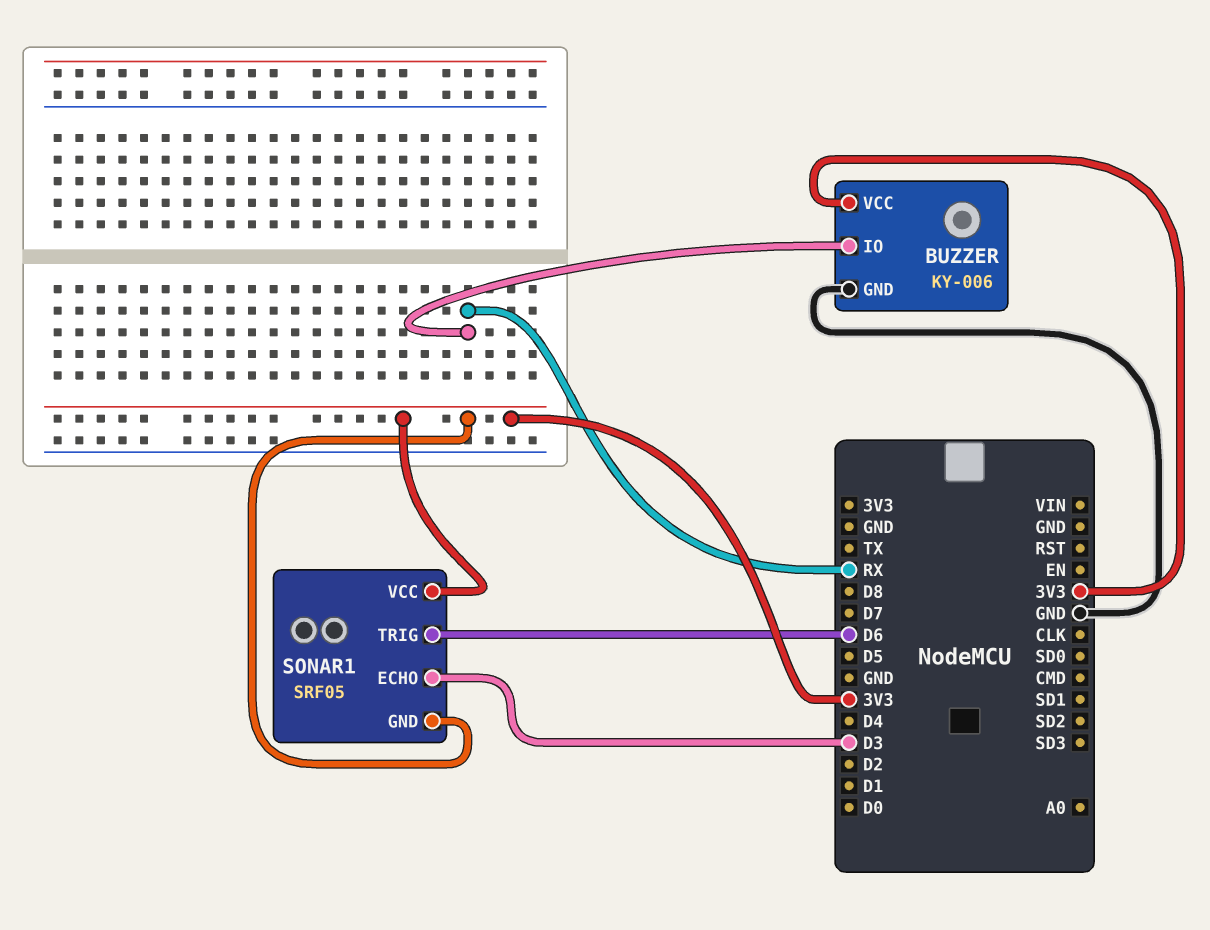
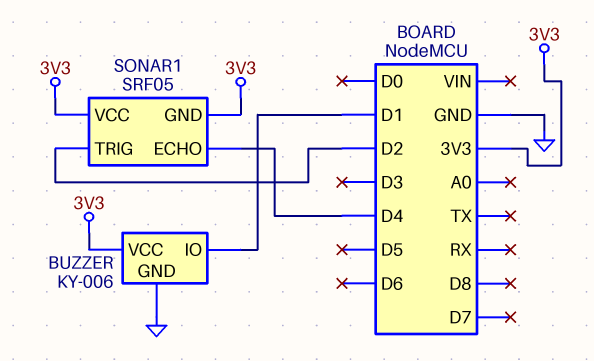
BUZZER pin IO: RX -> D1
SONAR1 pin ECHO: D3 -> D4
SONAR1 pin TRIG: D6 -> D2

